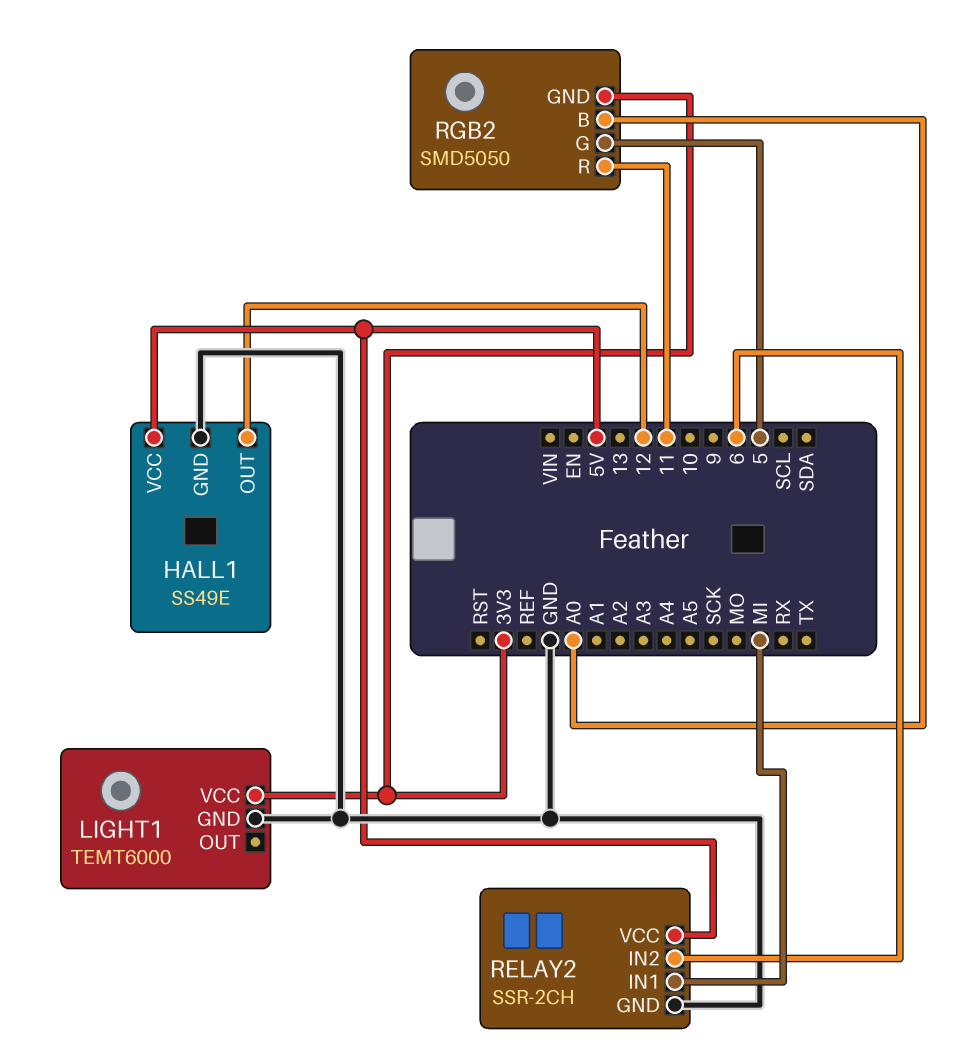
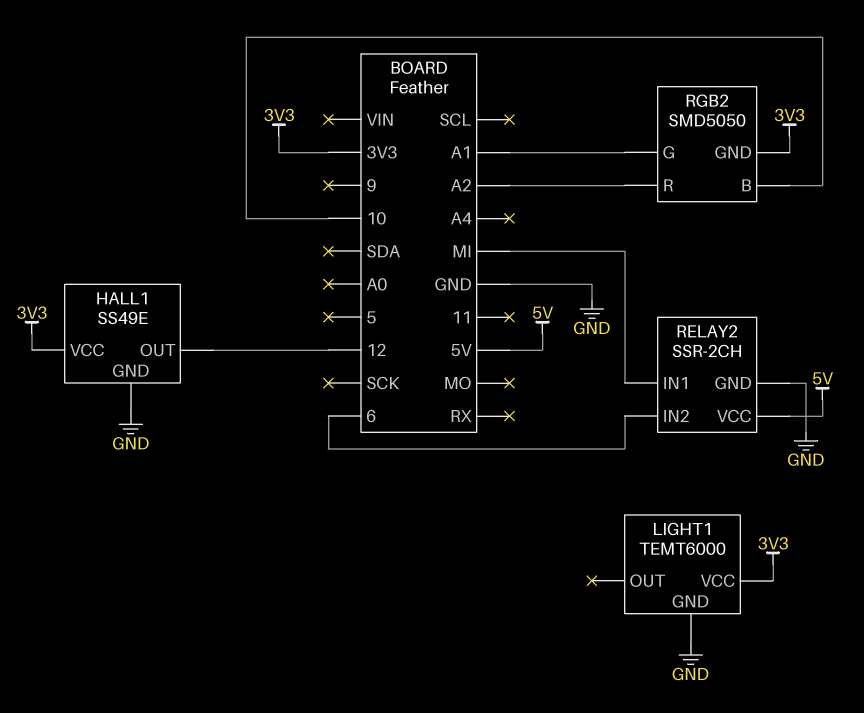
HALL1 pin VCC: 5V -> 3V3
RGB2 pin B: A0 -> 10
RGB2 pin G: 5 -> A1
RGB2 pin R: 11 -> A2

